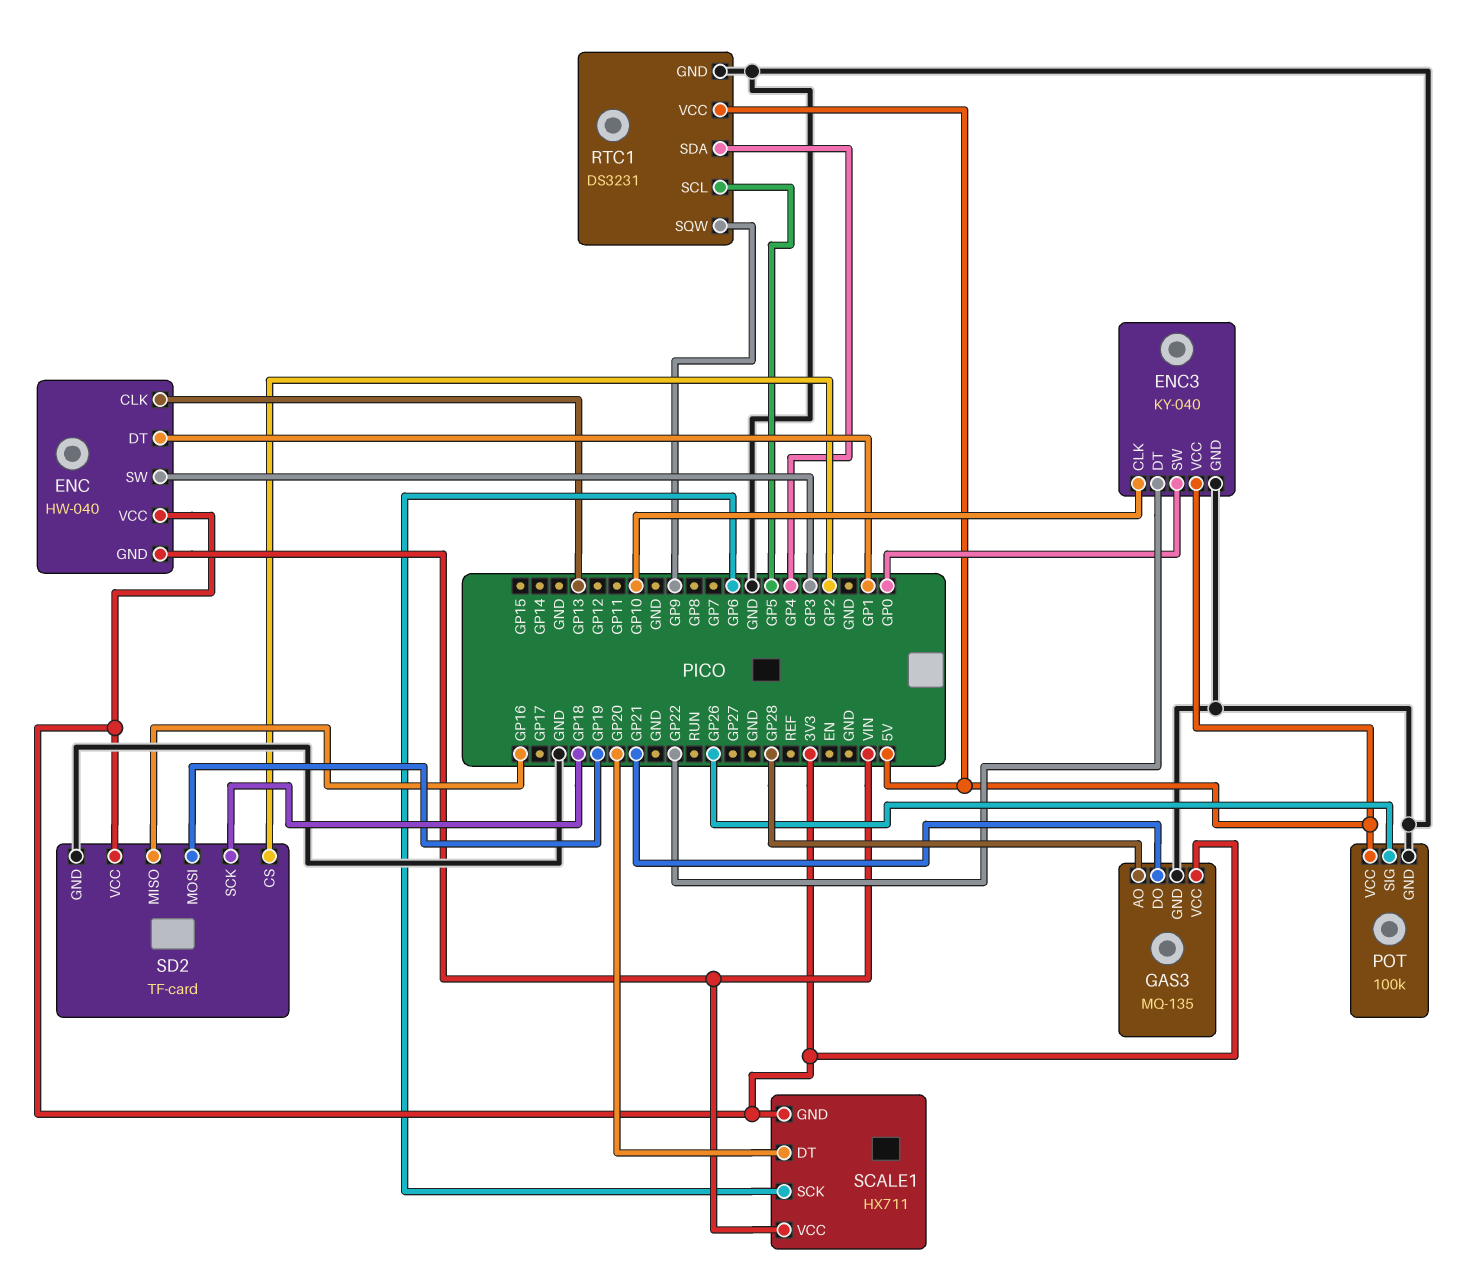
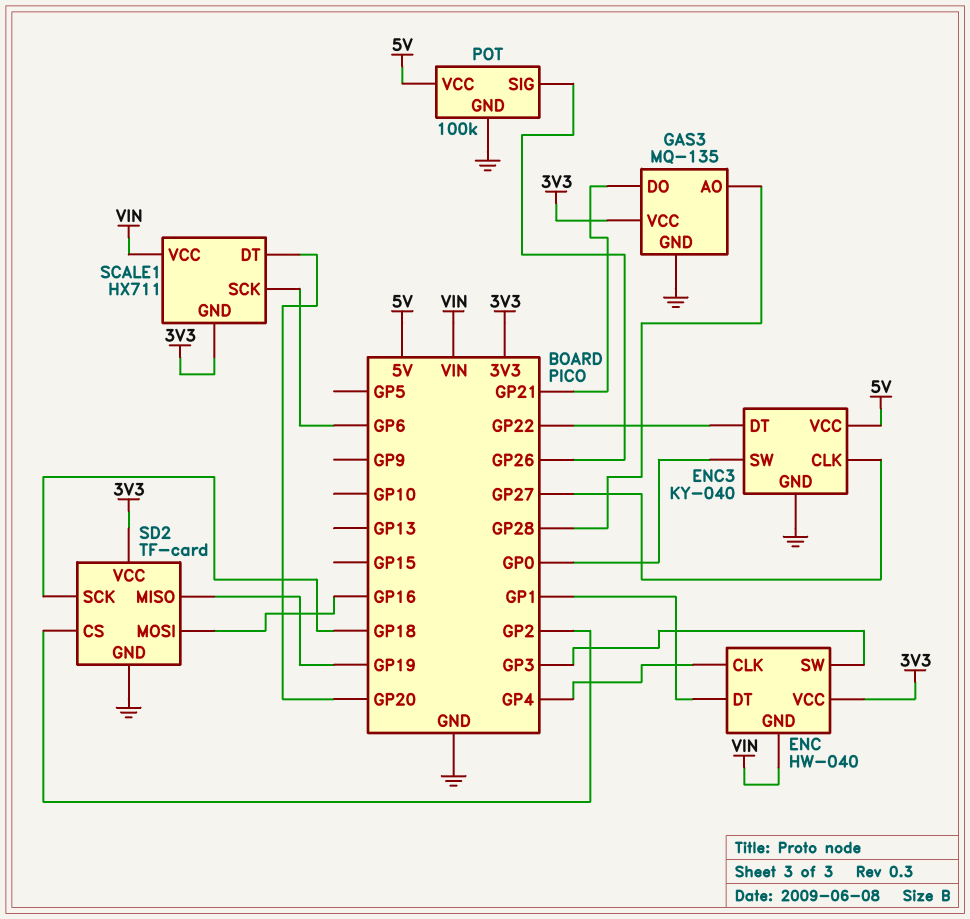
ENC pin CLK: GP13 -> GP4
ENC3 pin CLK: GP10 -> GP27
RTC1: DS3231 -> none
RTC1 pin GND: GND -> none
RTC1 pin SCL: GP5 -> none
RTC1 pin SDA: GP4 -> none
RTC1 pin SQW: GP9 -> none
RTC1 pin VCC: 5V -> none
SD2 pin MISO: GP16 -> GP19
SD2 pin MOSI: GP19 -> GP16

